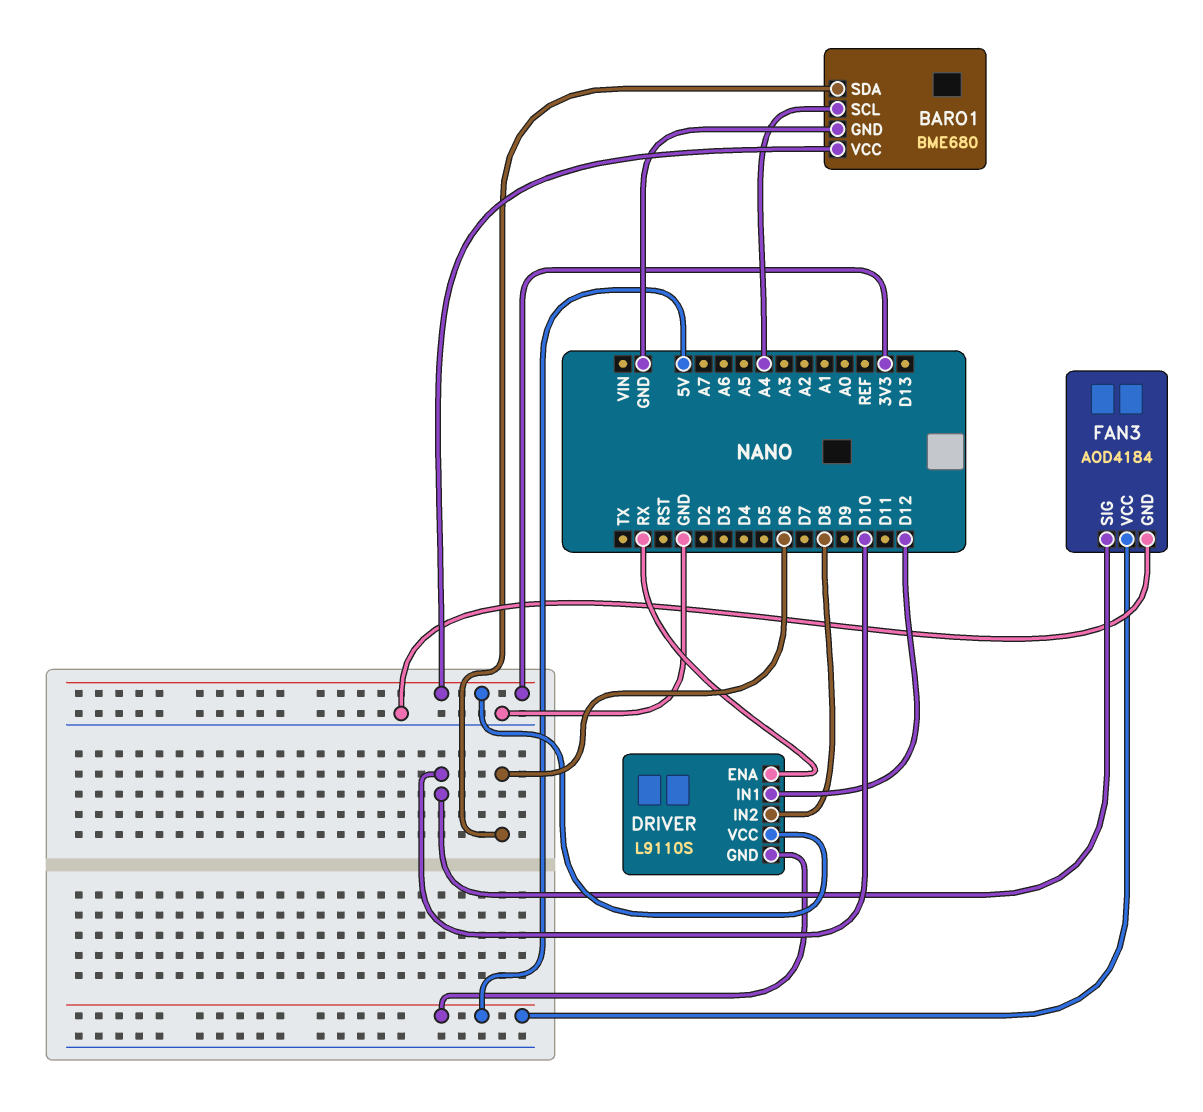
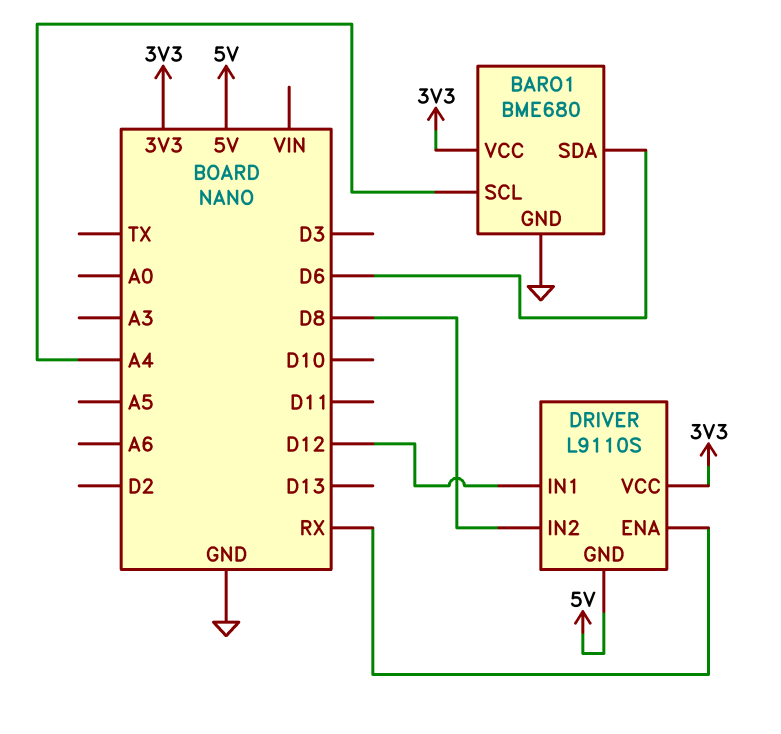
FAN3: AOD4184 -> none
FAN3 pin GND: GND -> none
FAN3 pin SIG: D10 -> none
FAN3 pin VCC: 5V -> none

